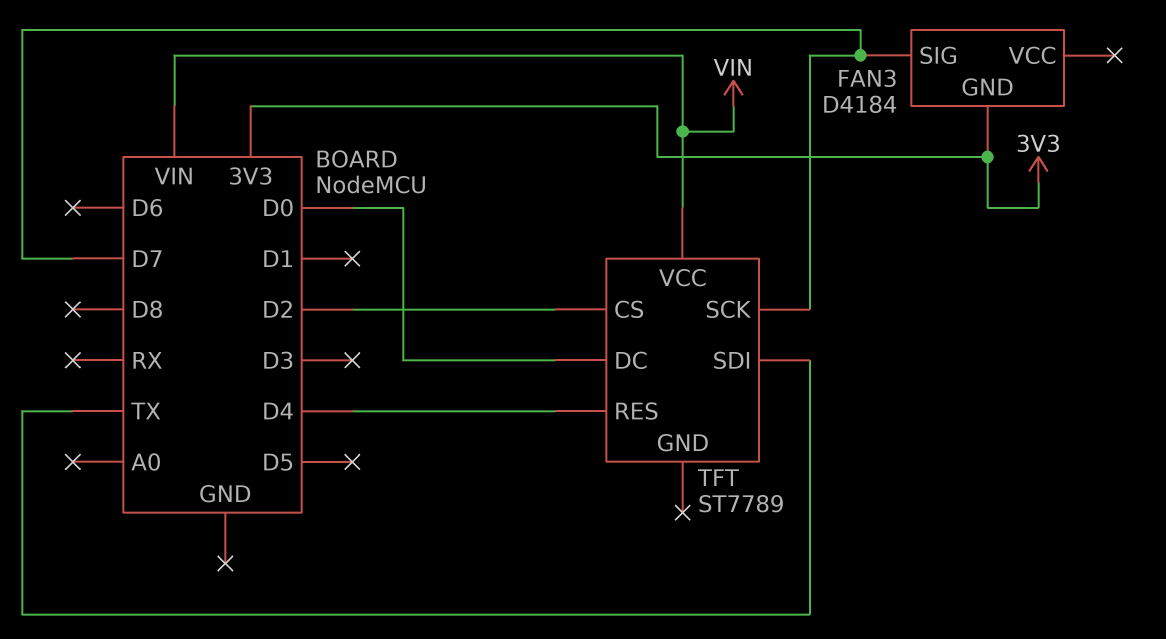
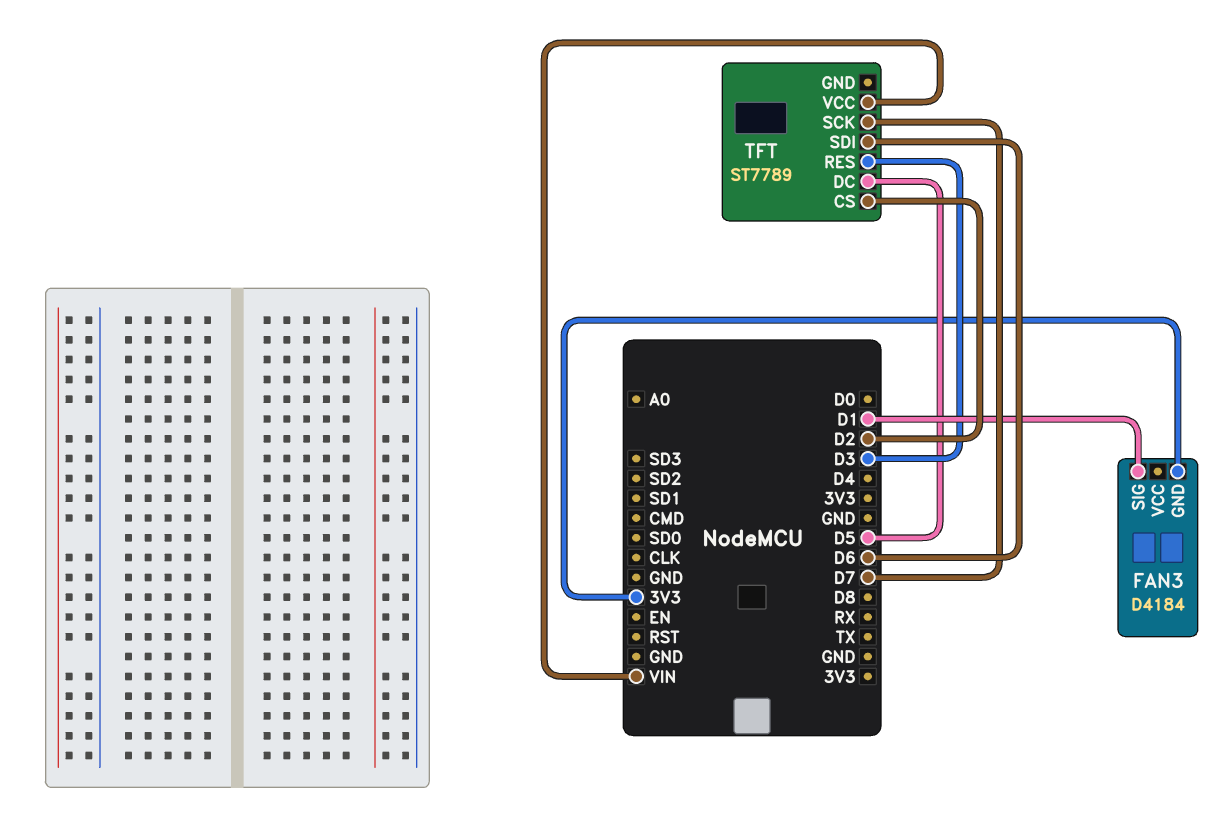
FAN3 pin SIG: D7 -> D1
TFT pin DC: D0 -> D5
TFT pin RES: D4 -> D3
TFT pin SDI: TX -> D6

